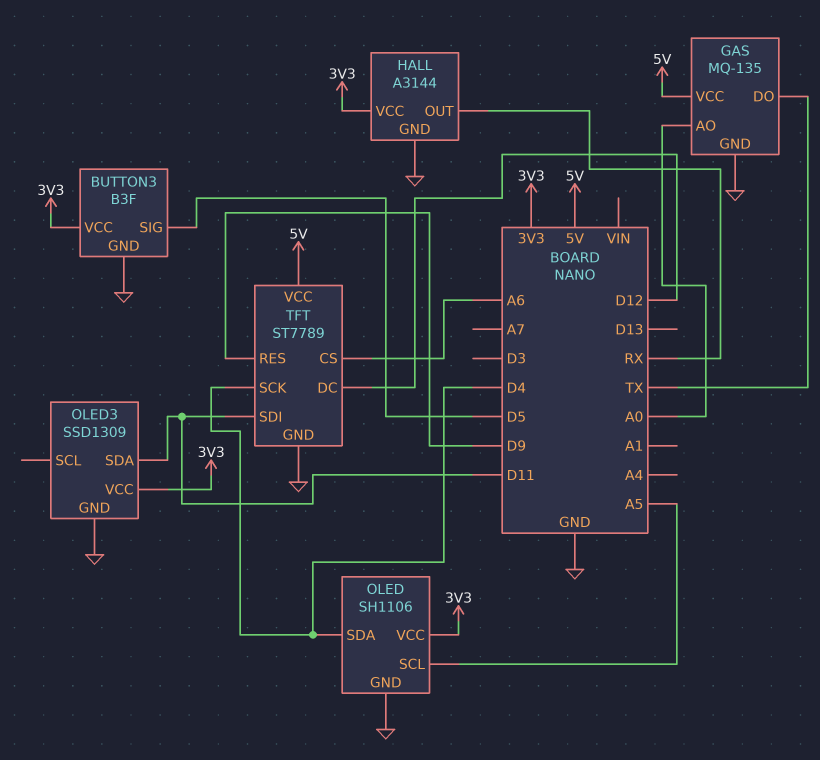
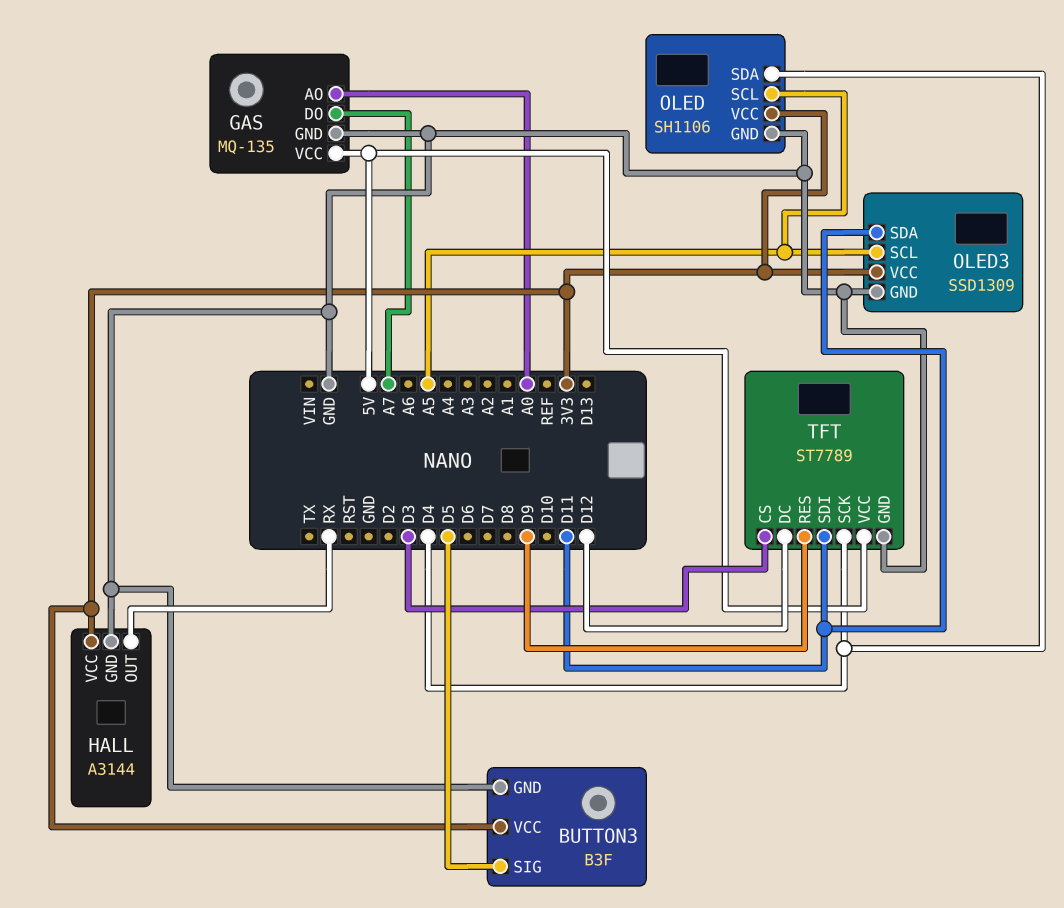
GAS pin DO: TX -> A7
OLED3 pin SCL: none -> A5
TFT pin CS: A6 -> D3

